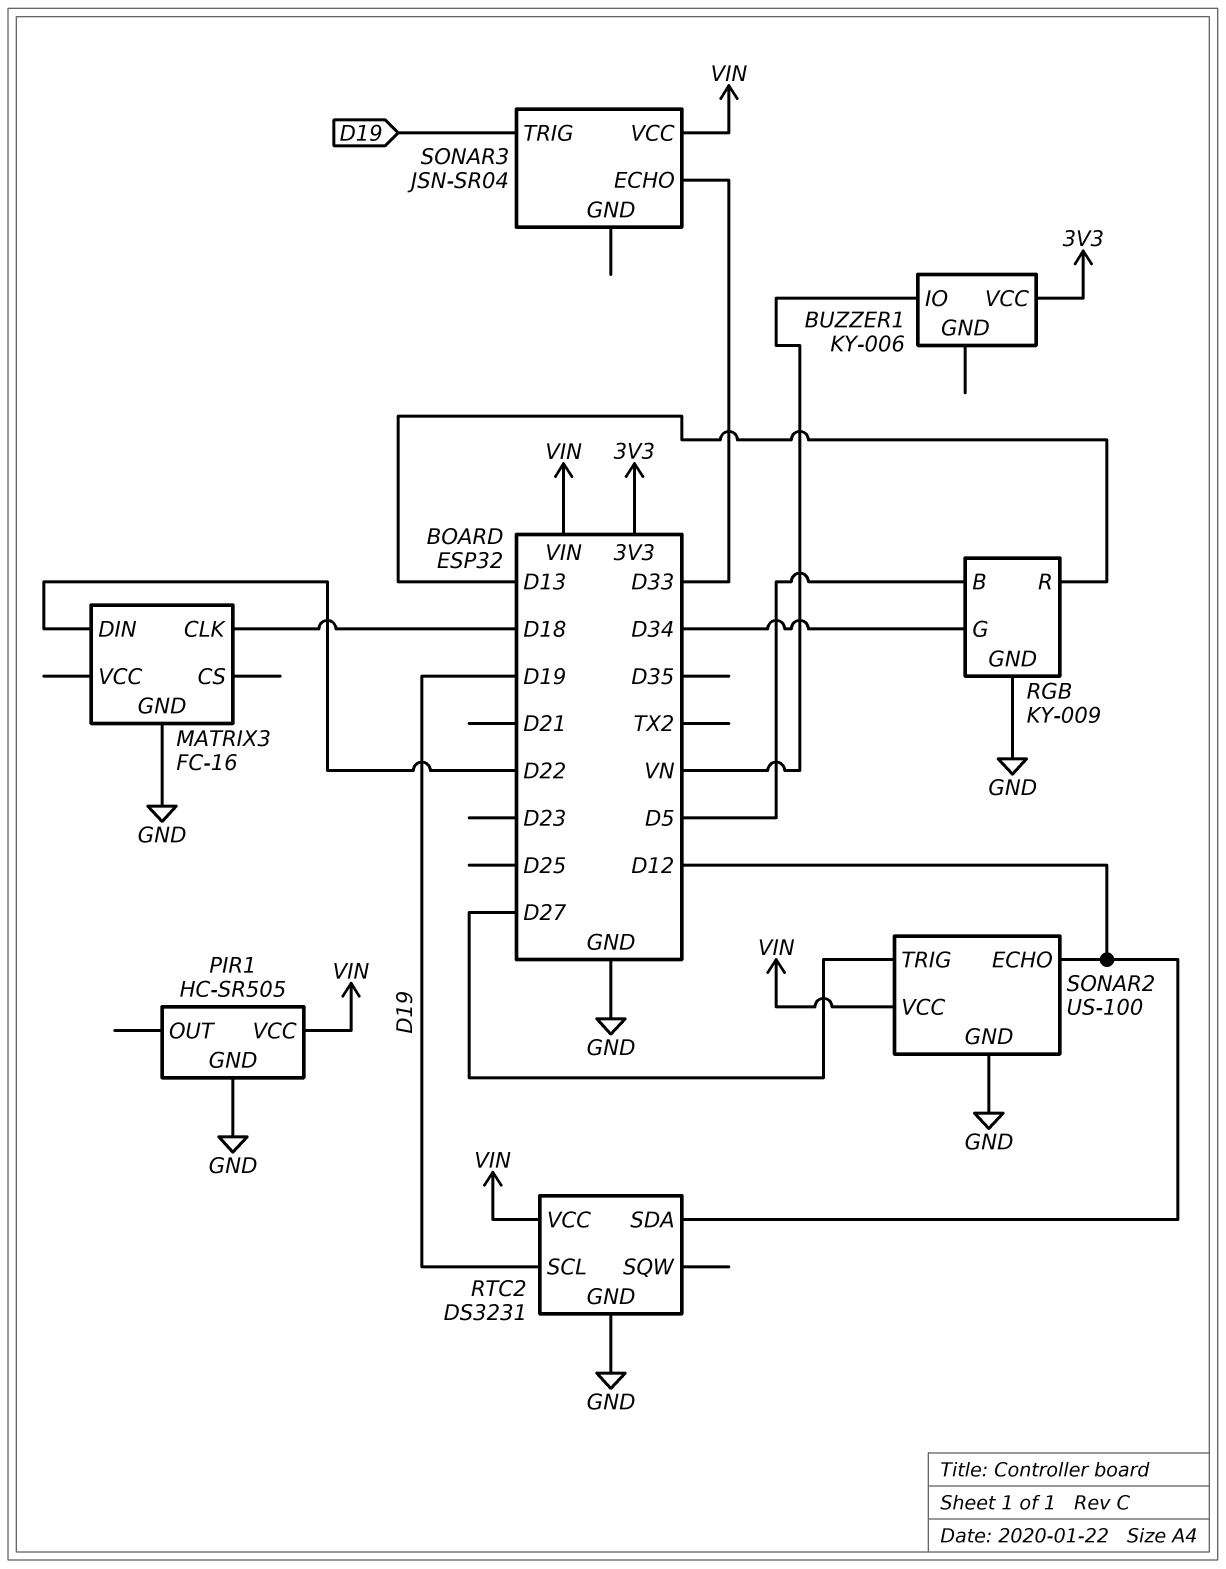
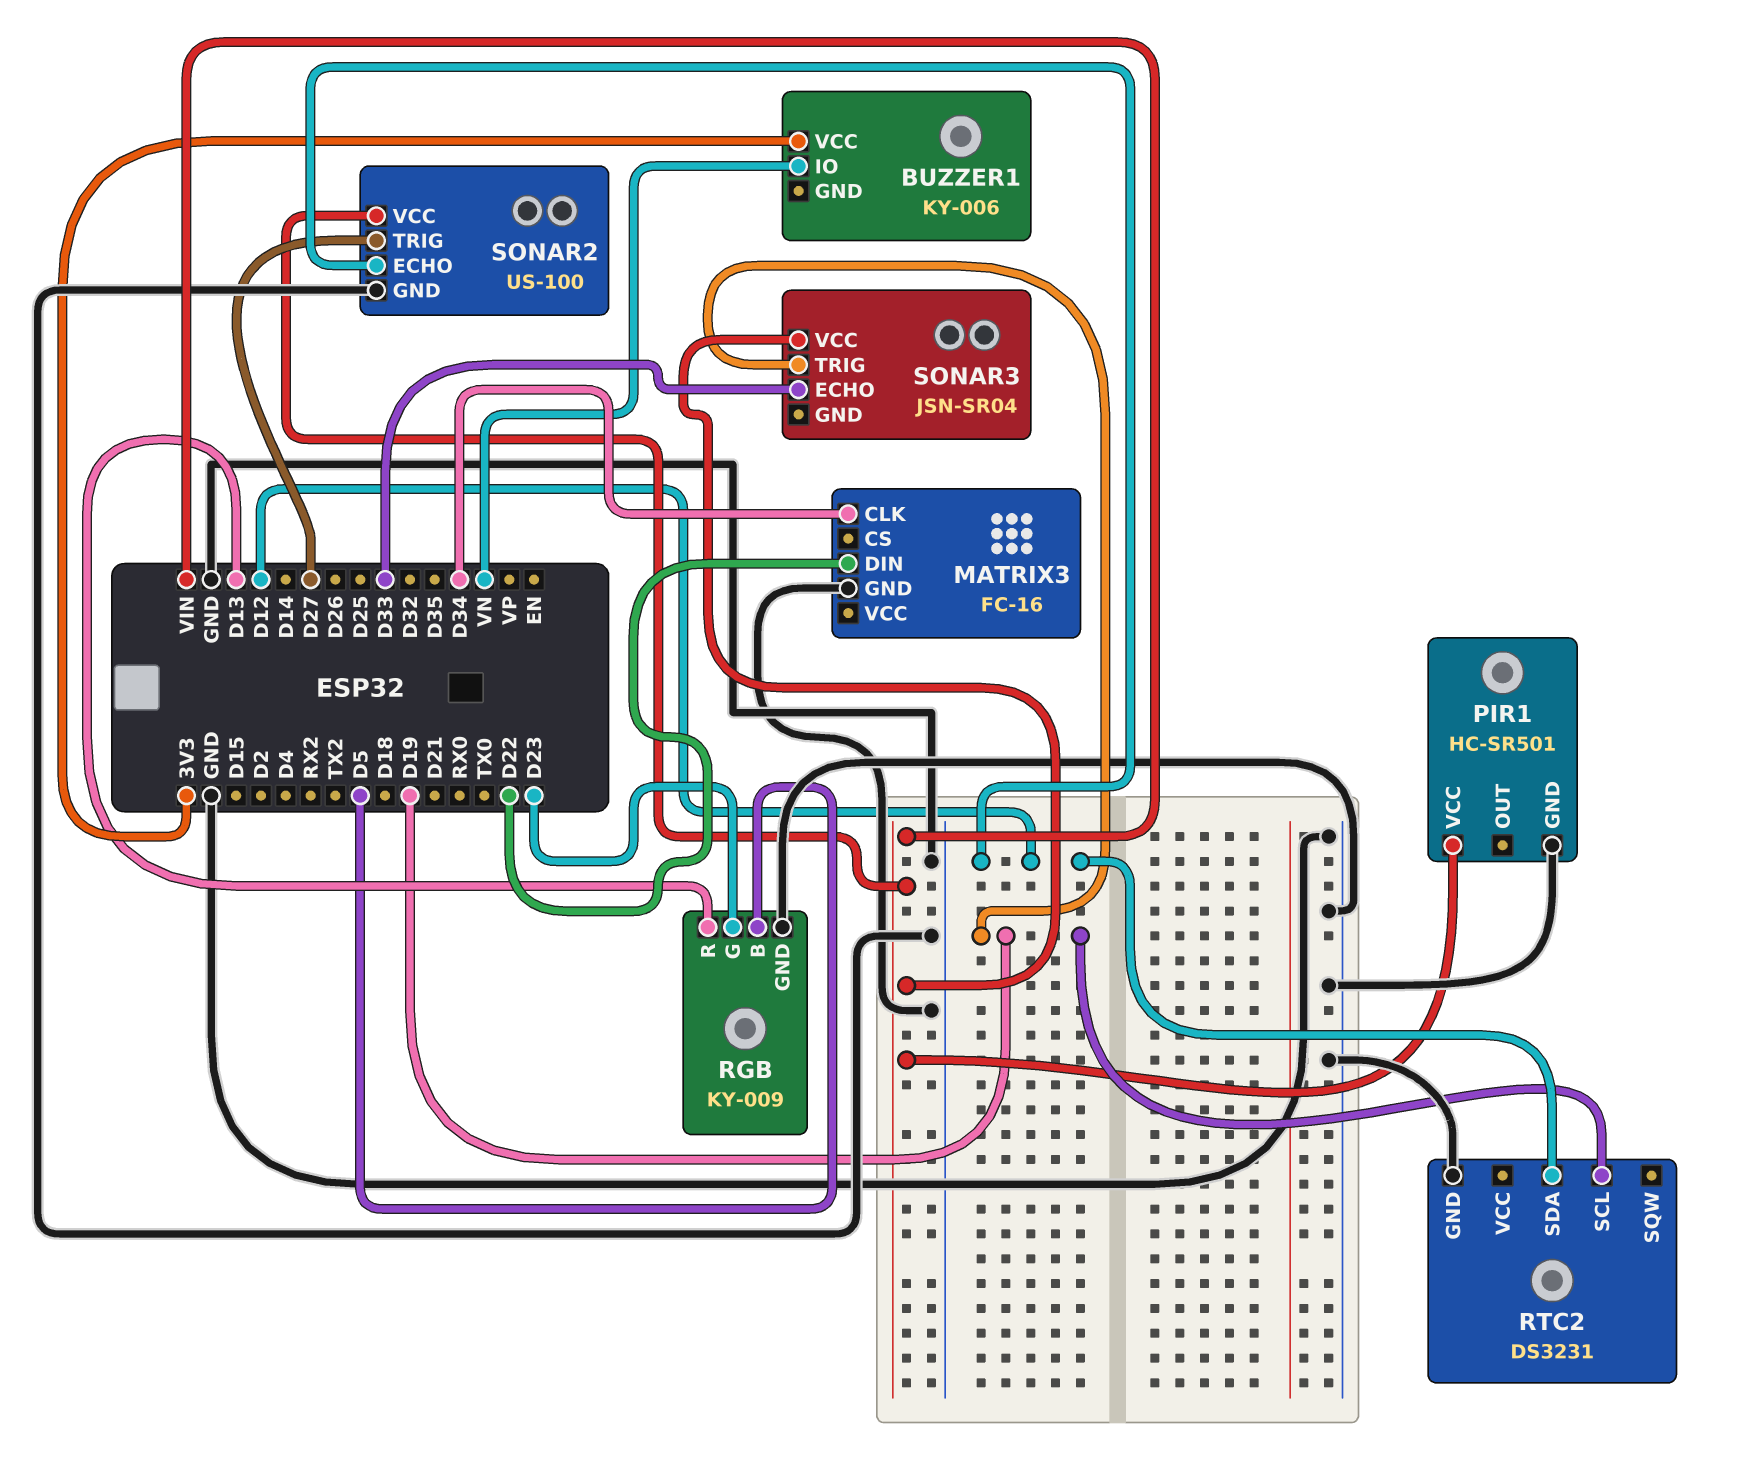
MATRIX3 pin CLK: D18 -> D34
PIR1: HC-SR505 -> HC-SR501
RGB pin G: D34 -> D23
RTC2 pin VCC: VIN -> none

